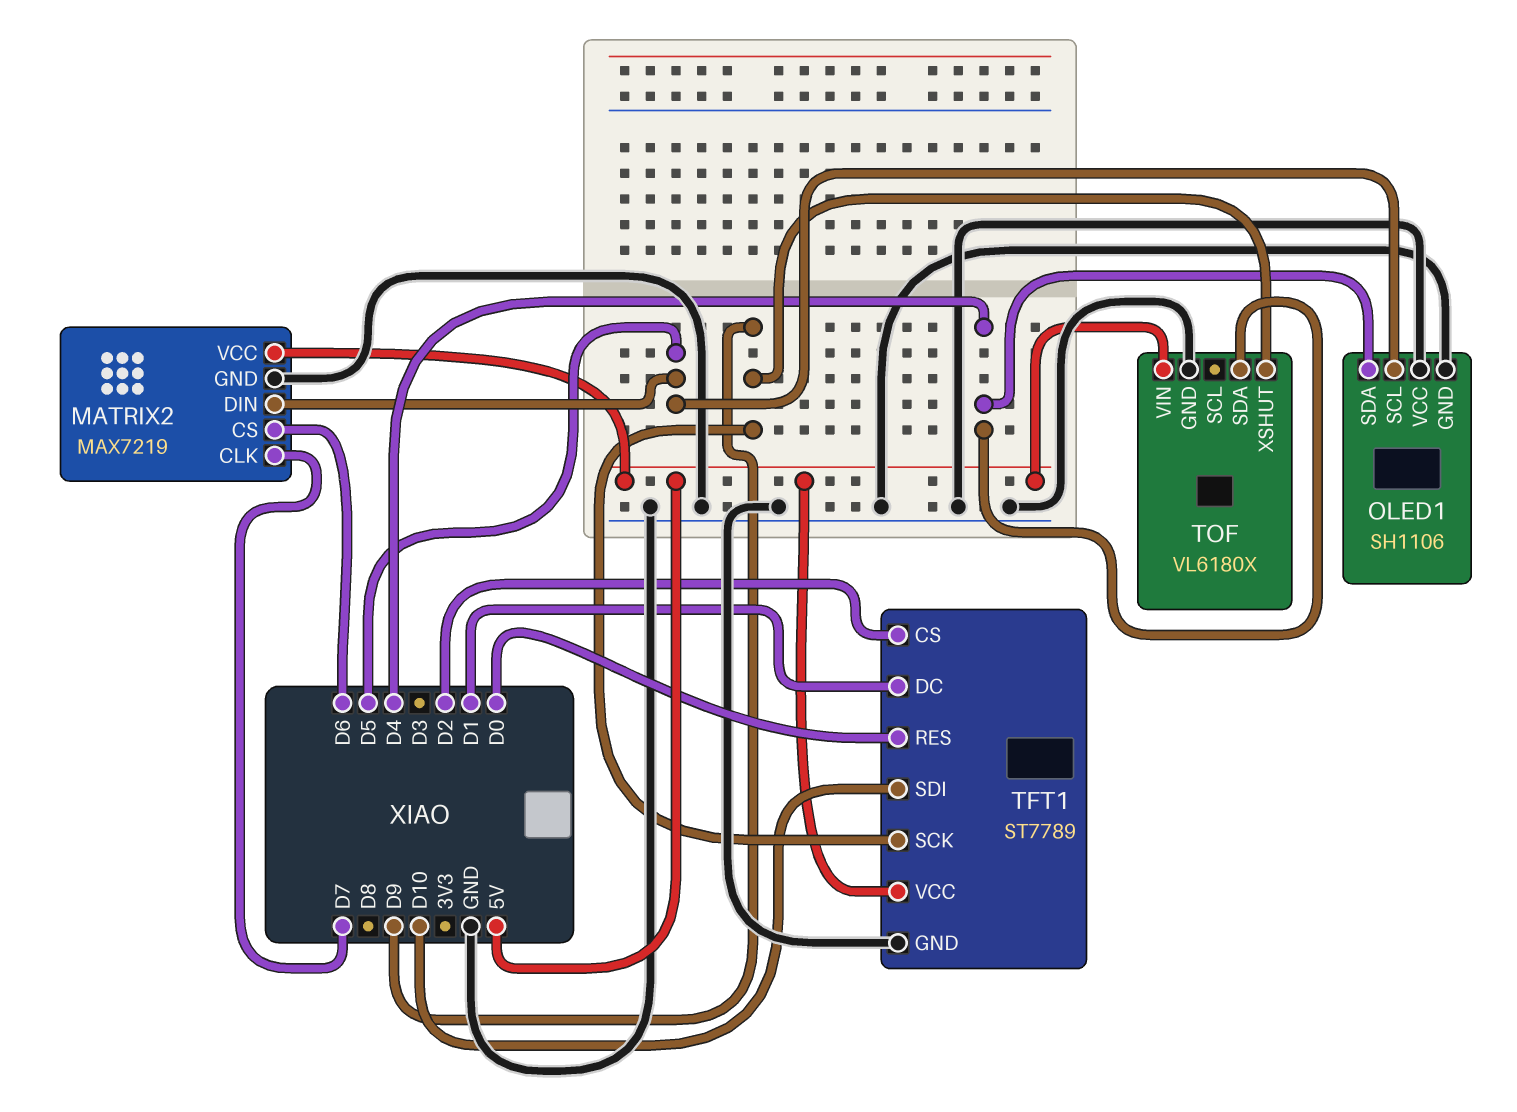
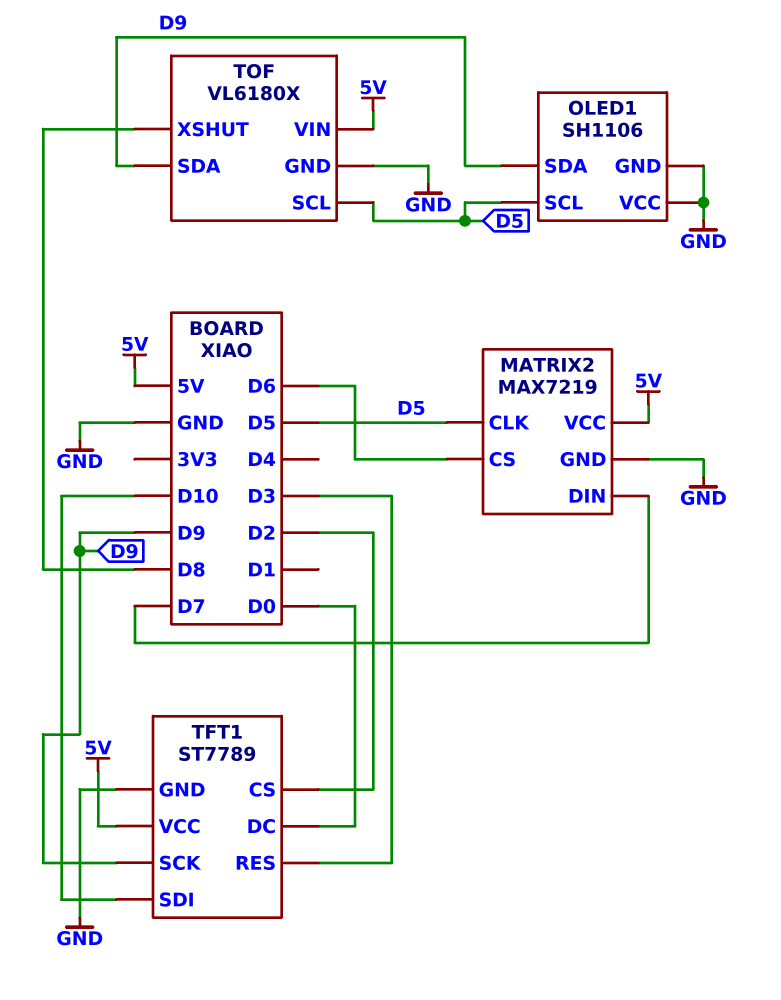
MATRIX2 pin CLK: D7 -> D5
MATRIX2 pin DIN: D5 -> D7
OLED1 pin SDA: D4 -> D9
TFT1 pin DC: D1 -> D0
TFT1 pin RES: D0 -> D3
TOF pin SCL: none -> D5
TOF pin SDA: D4 -> D9
TOF pin XSHUT: D9 -> D8

